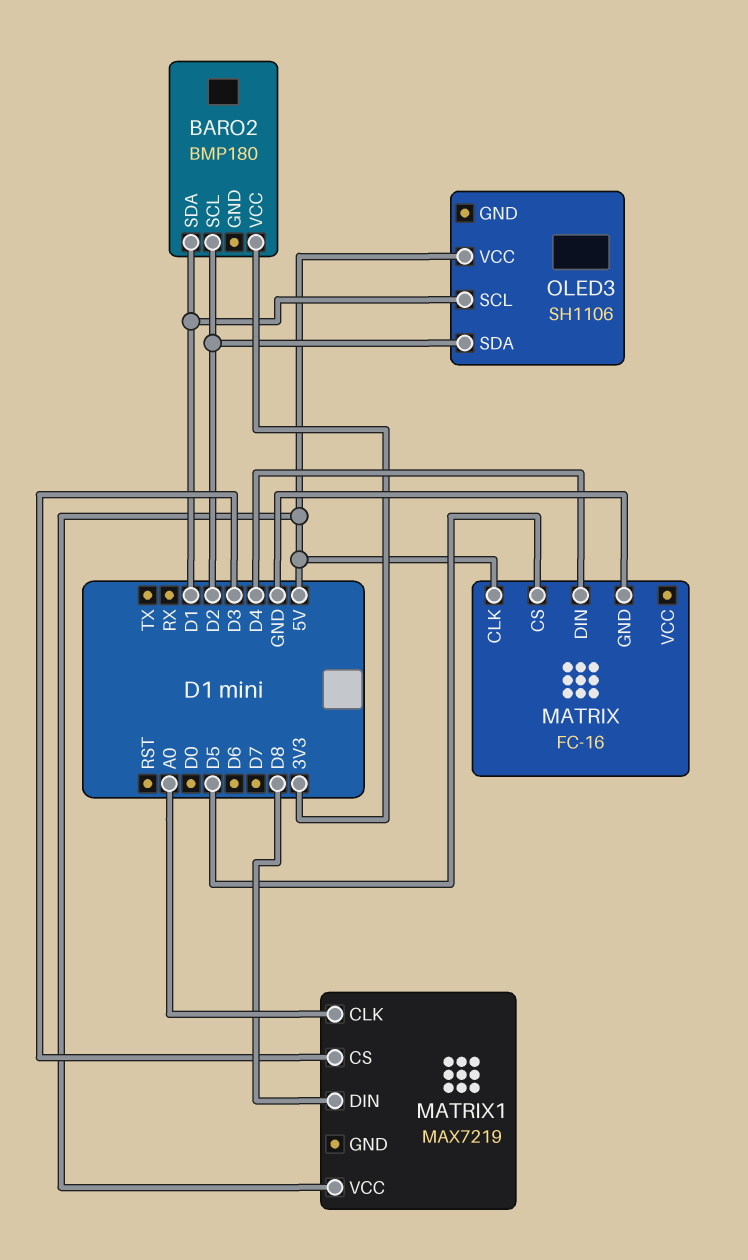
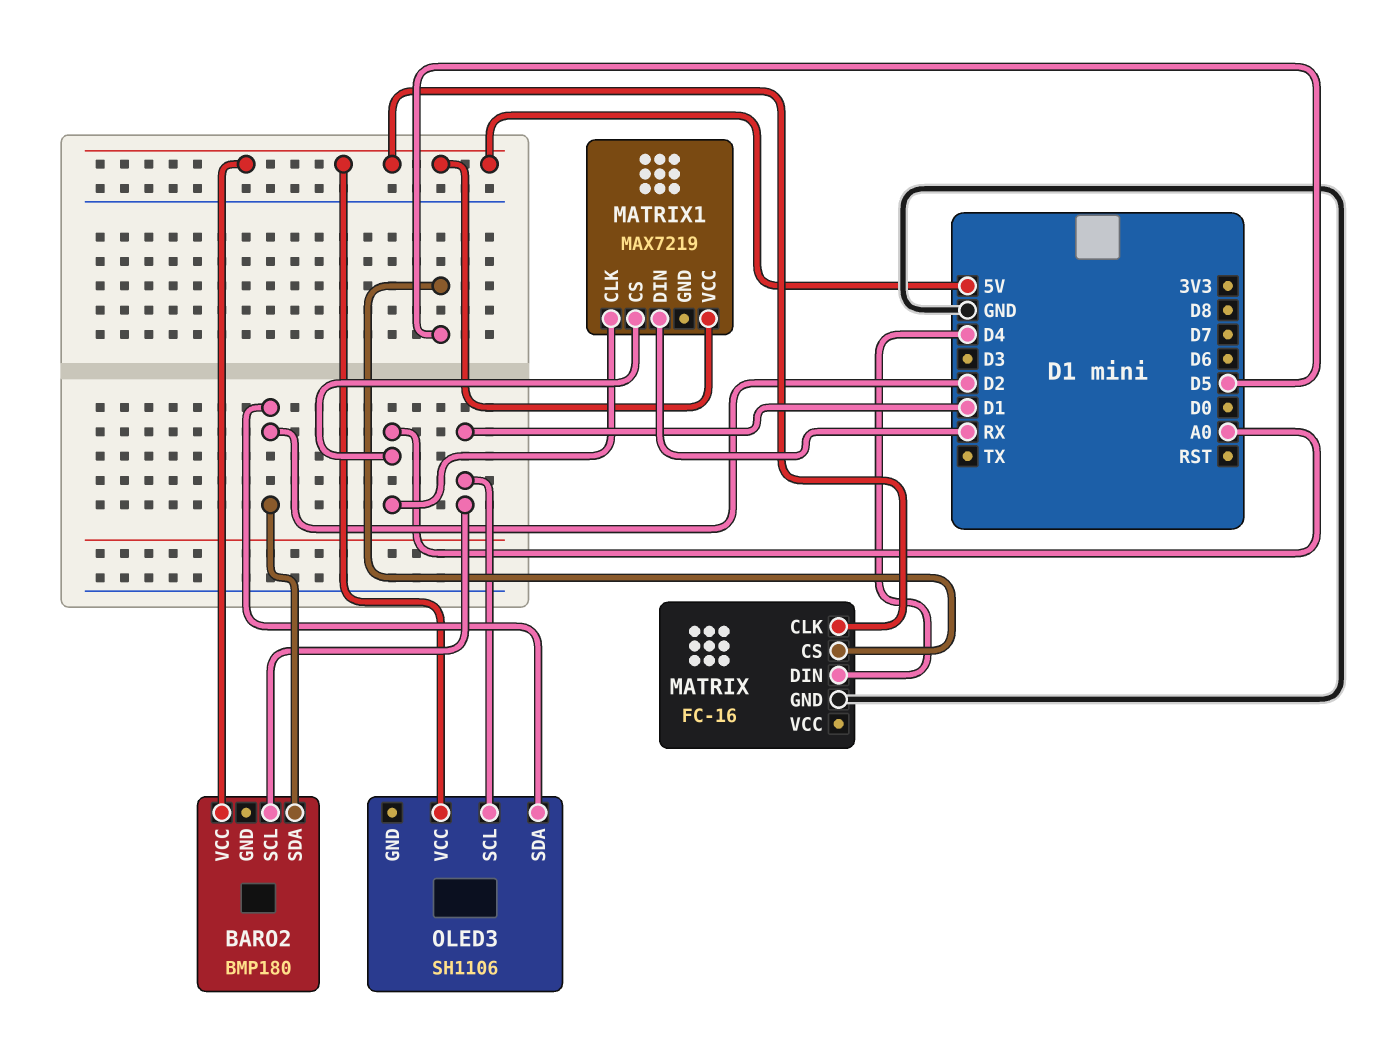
BARO2 pin SCL: D2 -> D1
BARO2 pin SDA: D1 -> D2
BARO2 pin VCC: 3V3 -> 5V
MATRIX1 pin CS: D3 -> A0
MATRIX1 pin DIN: D8 -> RX

